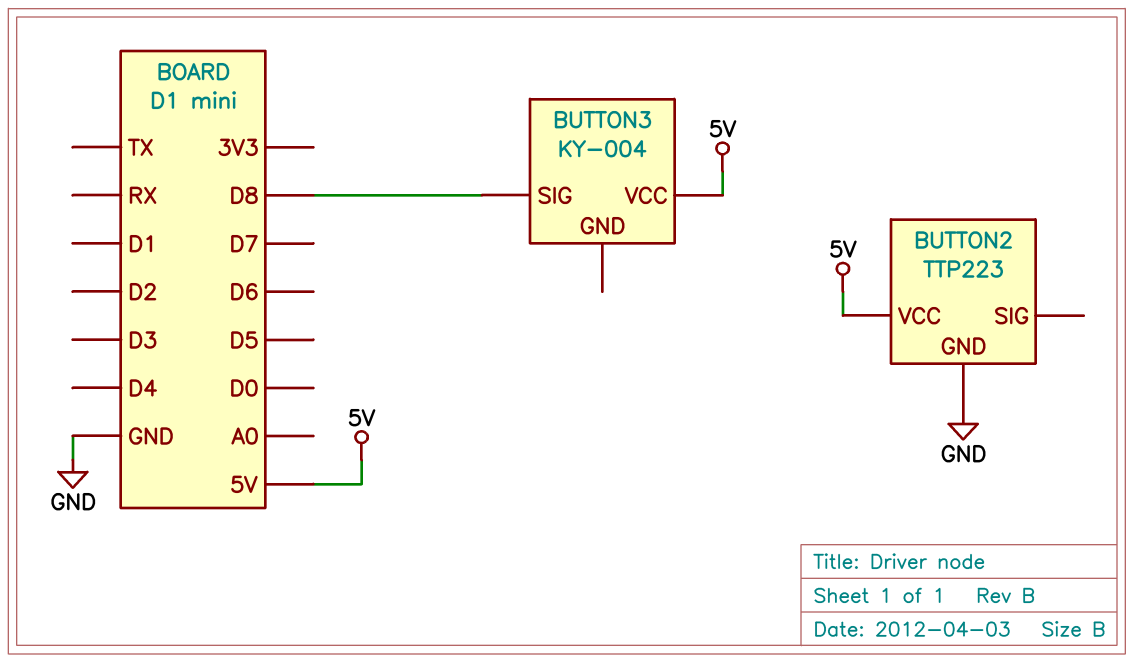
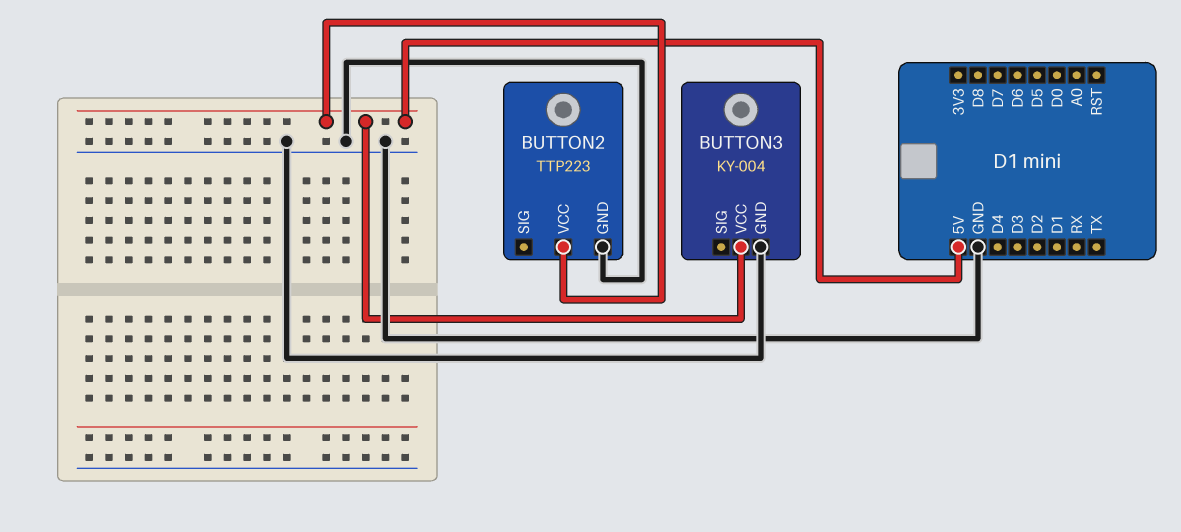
BUTTON3 pin GND: none -> GND
BUTTON3 pin SIG: D8 -> none

